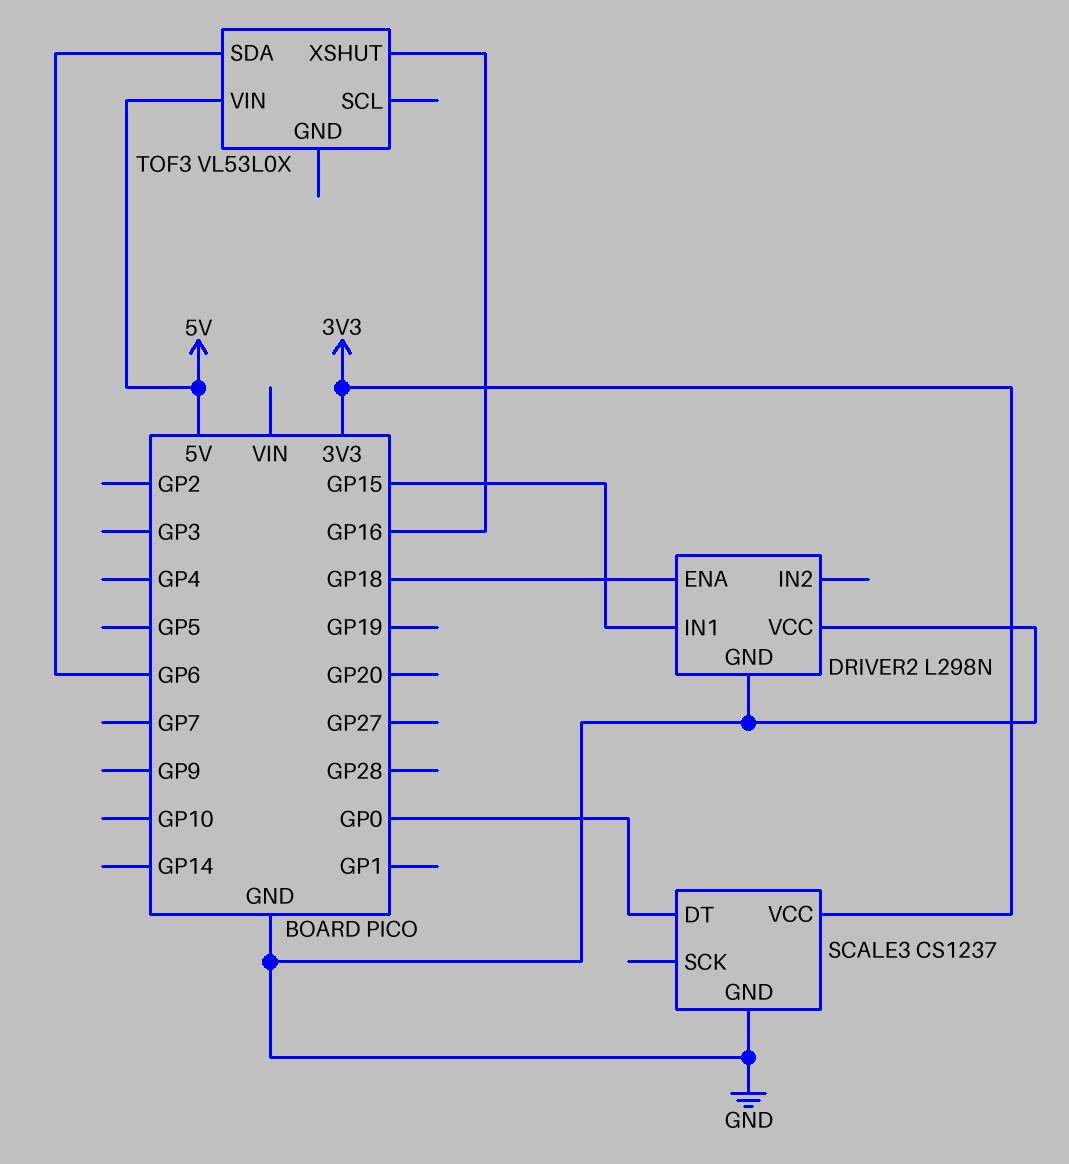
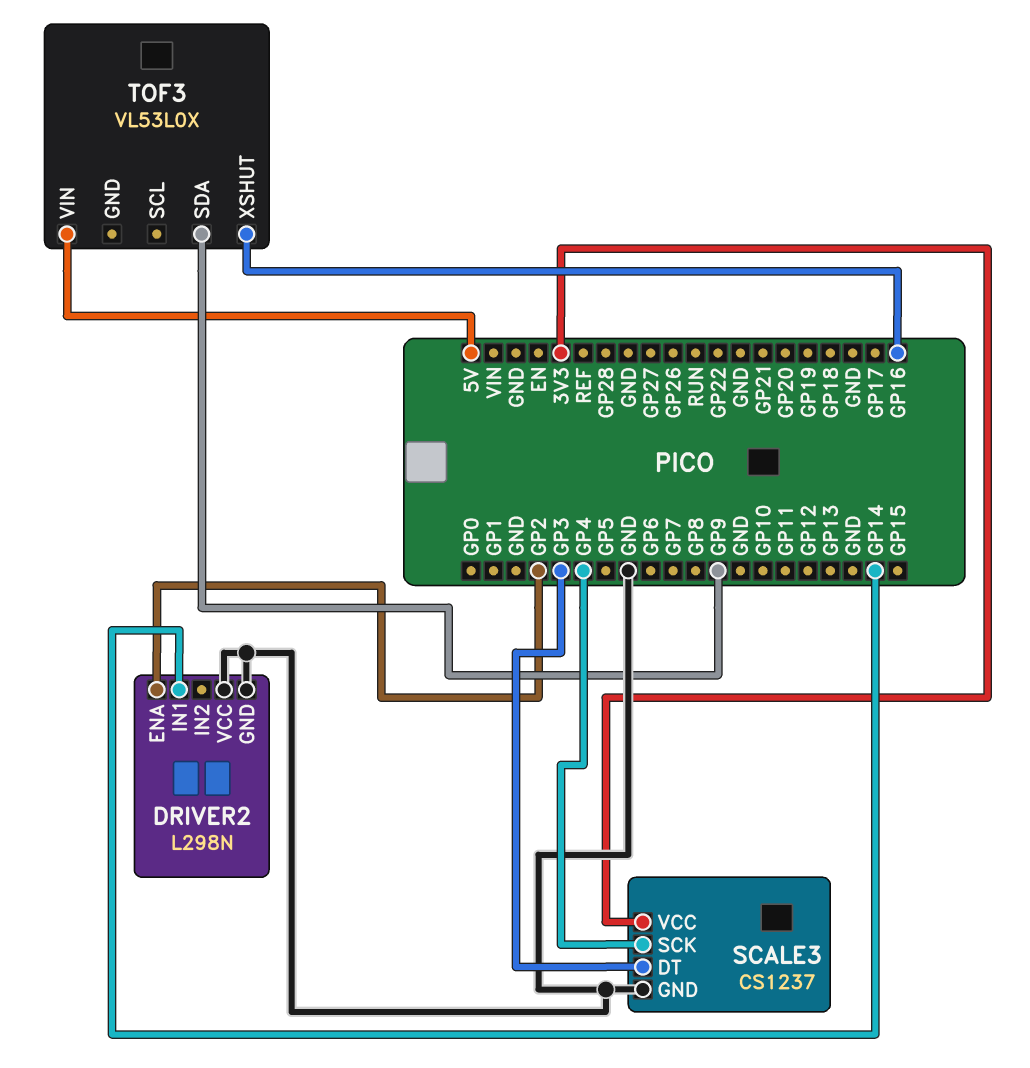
DRIVER2 pin ENA: GP18 -> GP2
DRIVER2 pin IN1: GP15 -> GP14
SCALE3 pin DT: GP0 -> GP3
SCALE3 pin SCK: none -> GP4
TOF3 pin SDA: GP6 -> GP9

